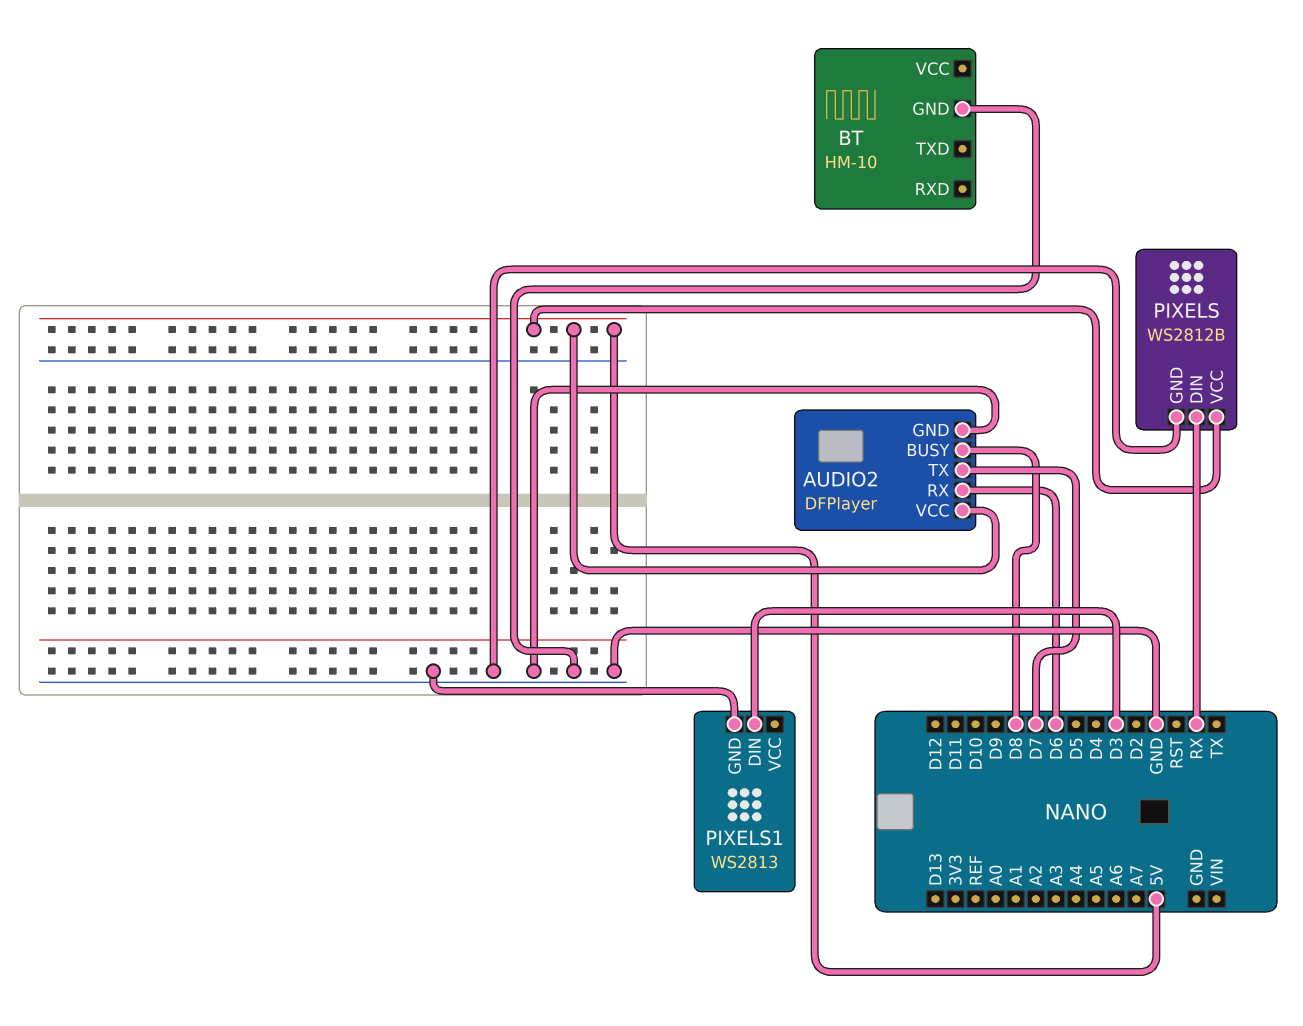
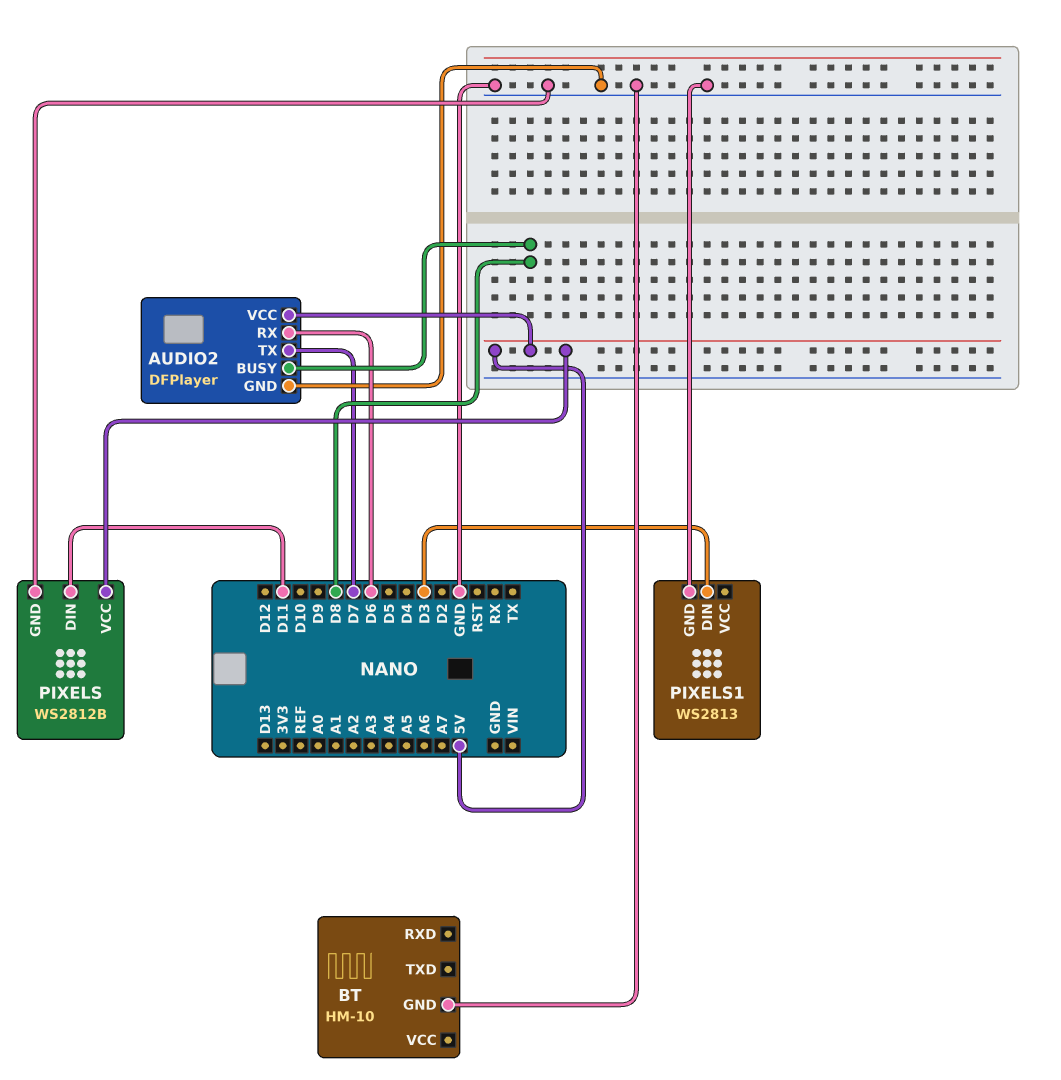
PIXELS pin DIN: RX -> D11

